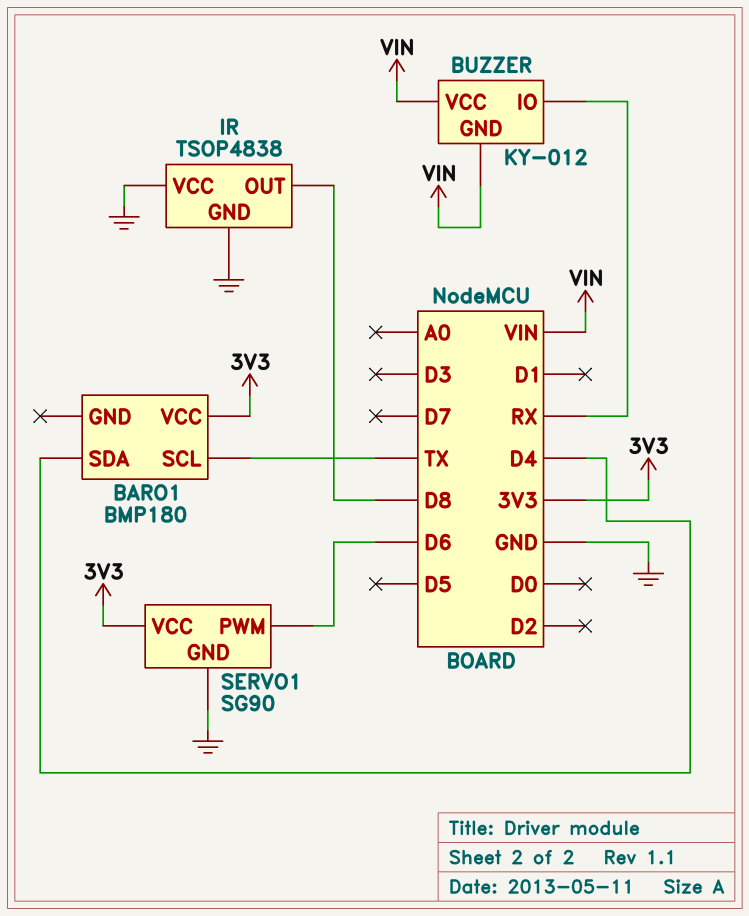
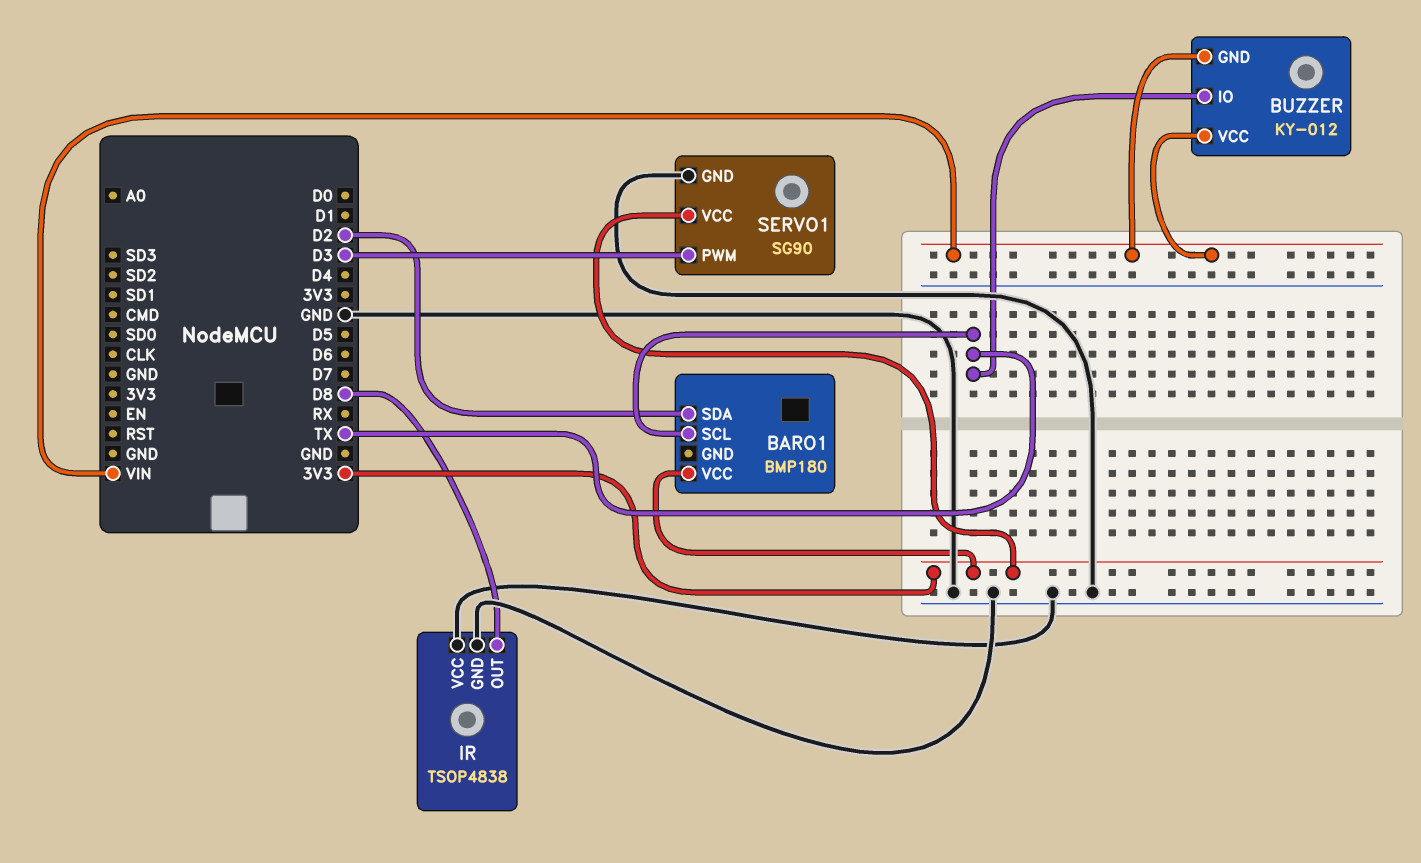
BARO1 pin SDA: D4 -> D2
BUZZER pin IO: RX -> TX
SERVO1 pin PWM: D6 -> D3

